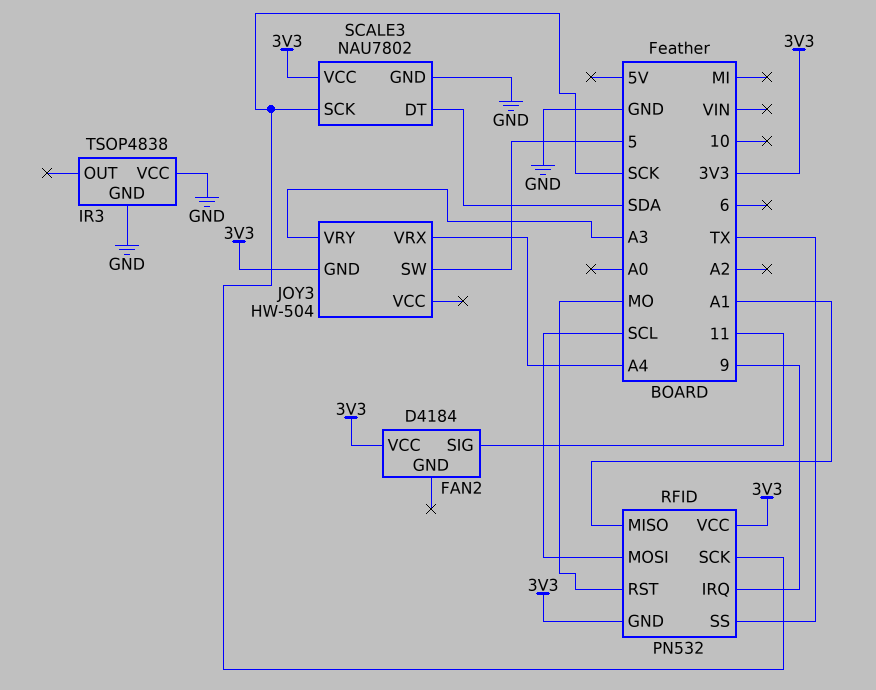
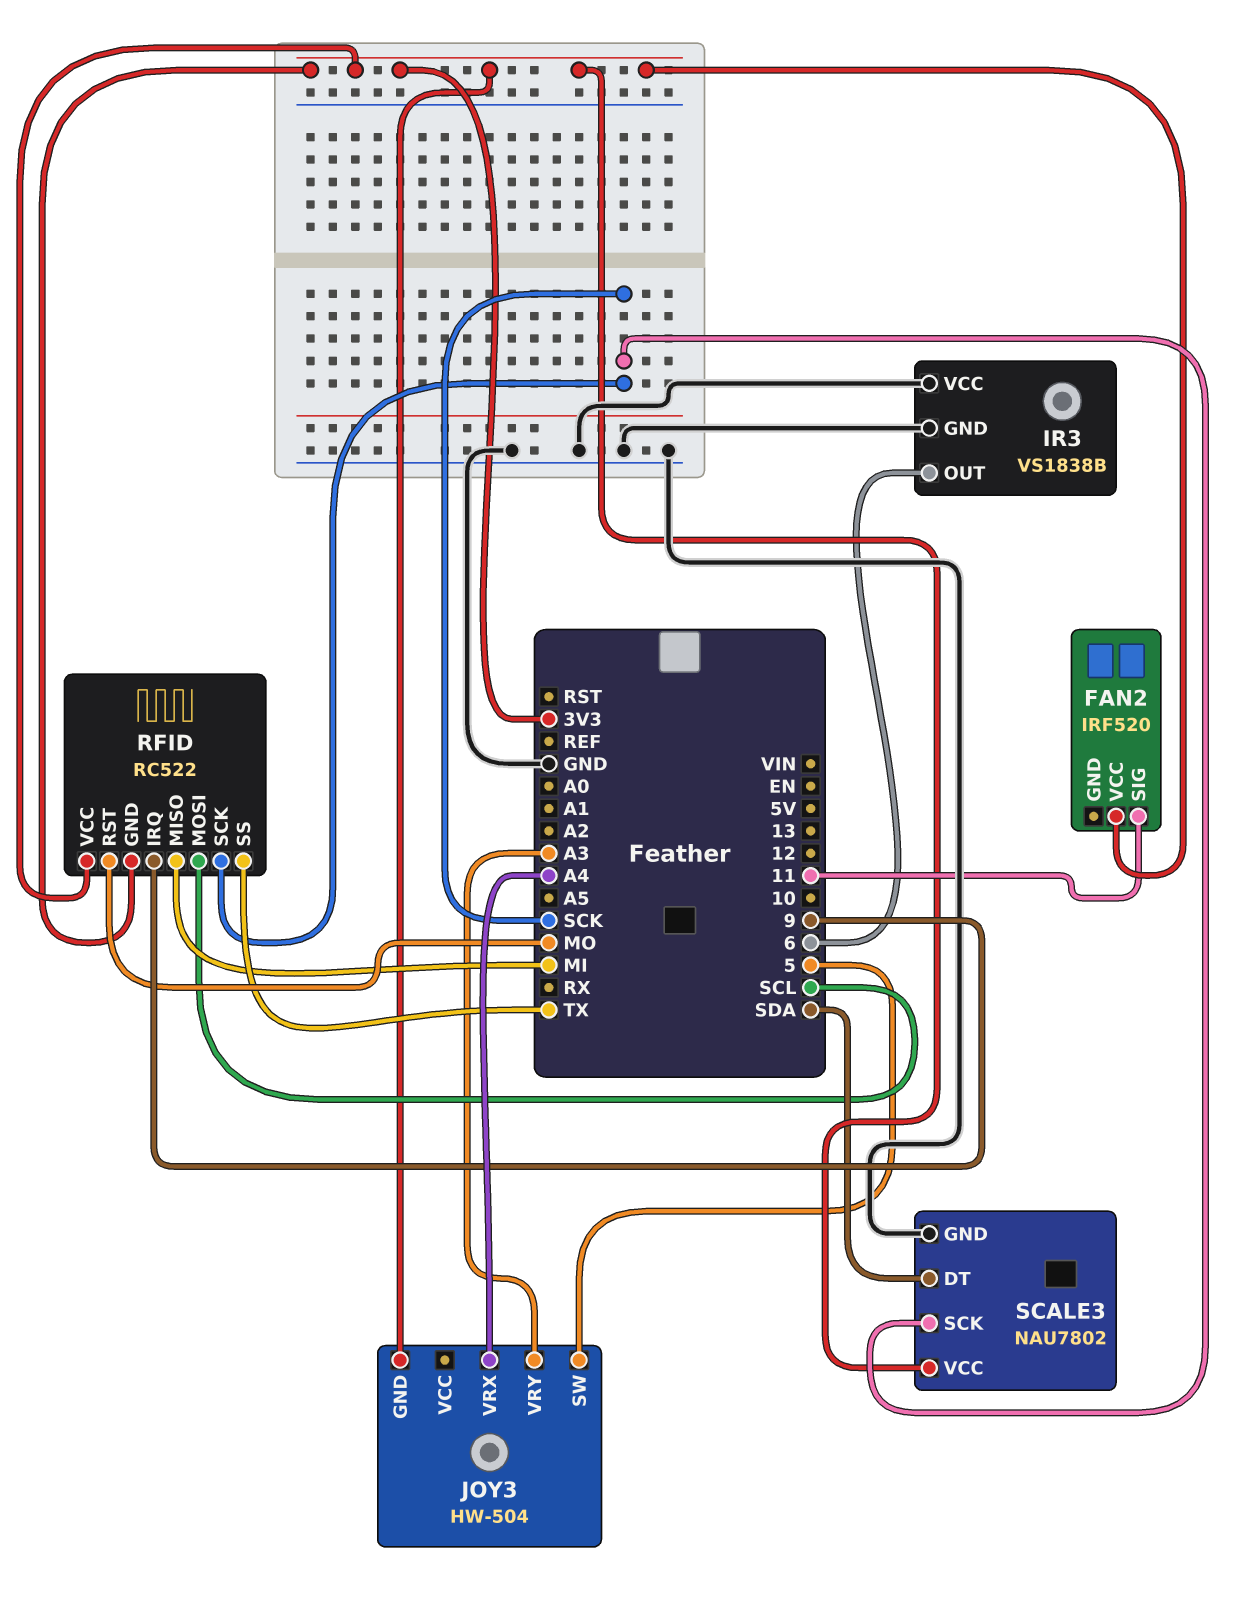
FAN2: D4184 -> IRF520
IR3: TSOP4838 -> VS1838B
IR3 pin OUT: none -> 6
RFID: PN532 -> RC522
RFID pin MISO: A1 -> MI

